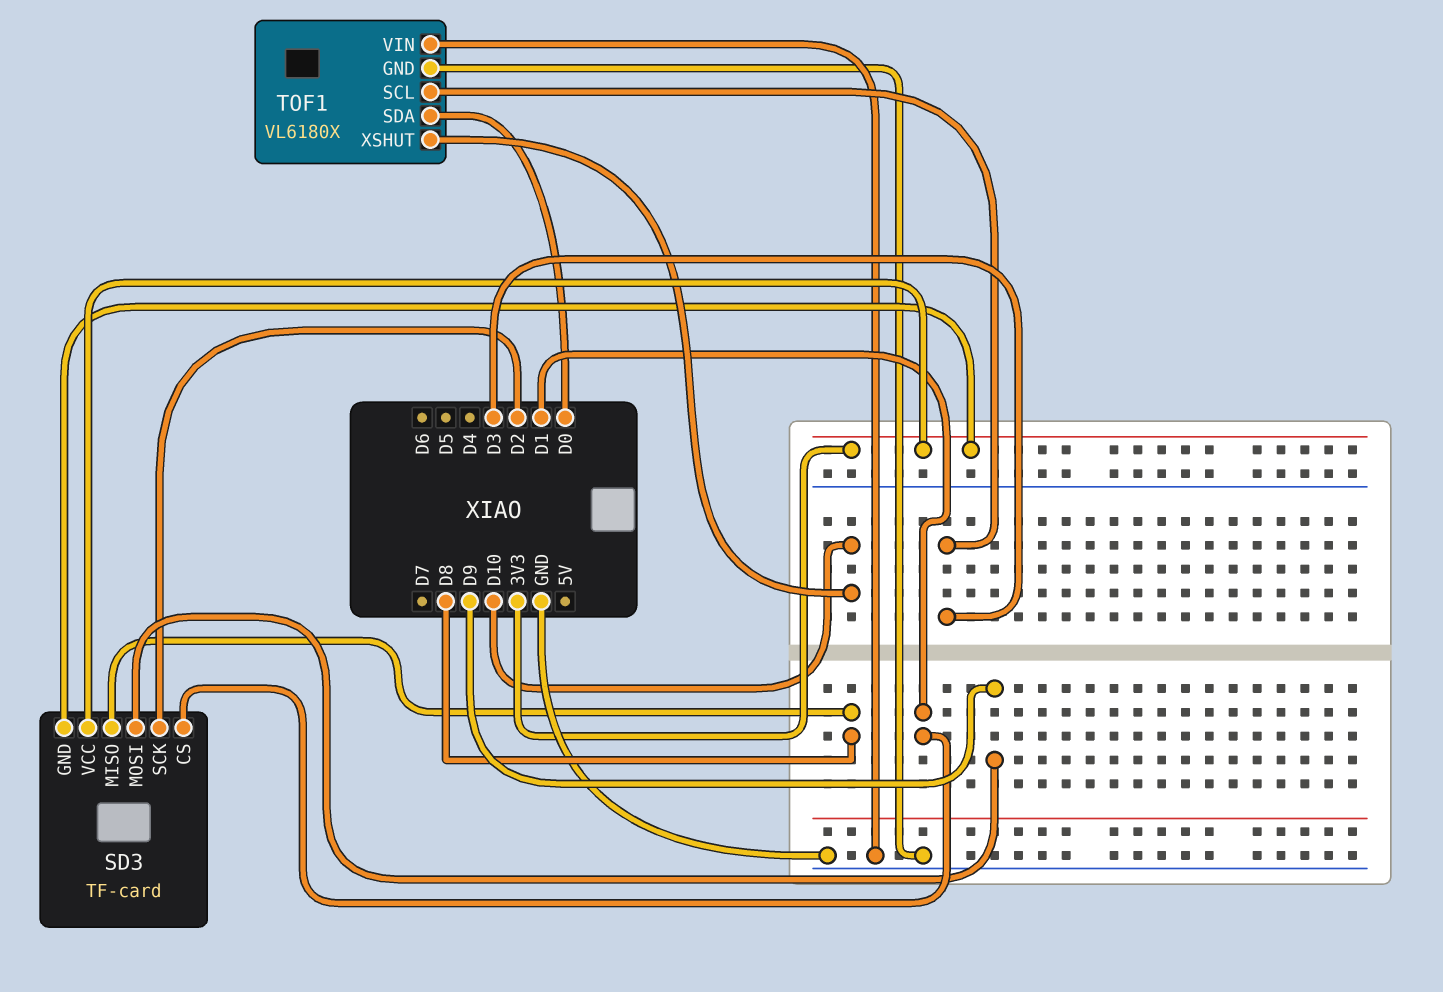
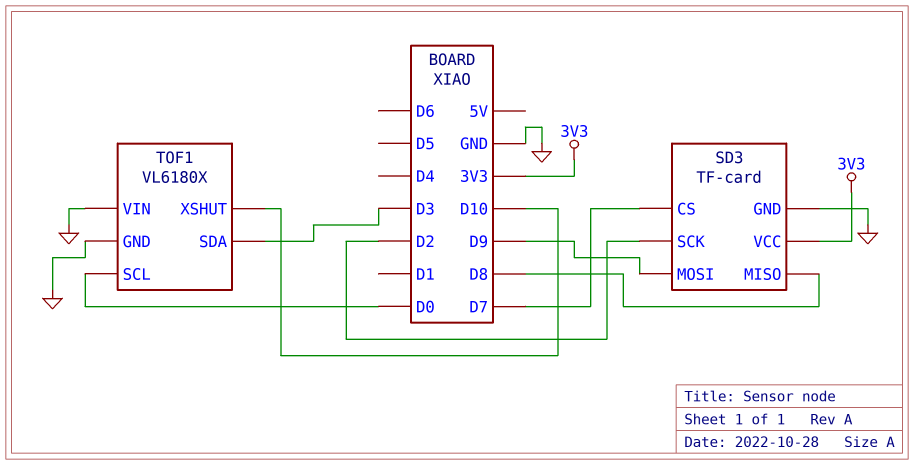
SD3 pin CS: D1 -> D7
SD3 pin GND: 3V3 -> GND
TOF1 pin SCL: D3 -> D0
TOF1 pin SDA: D0 -> D3

